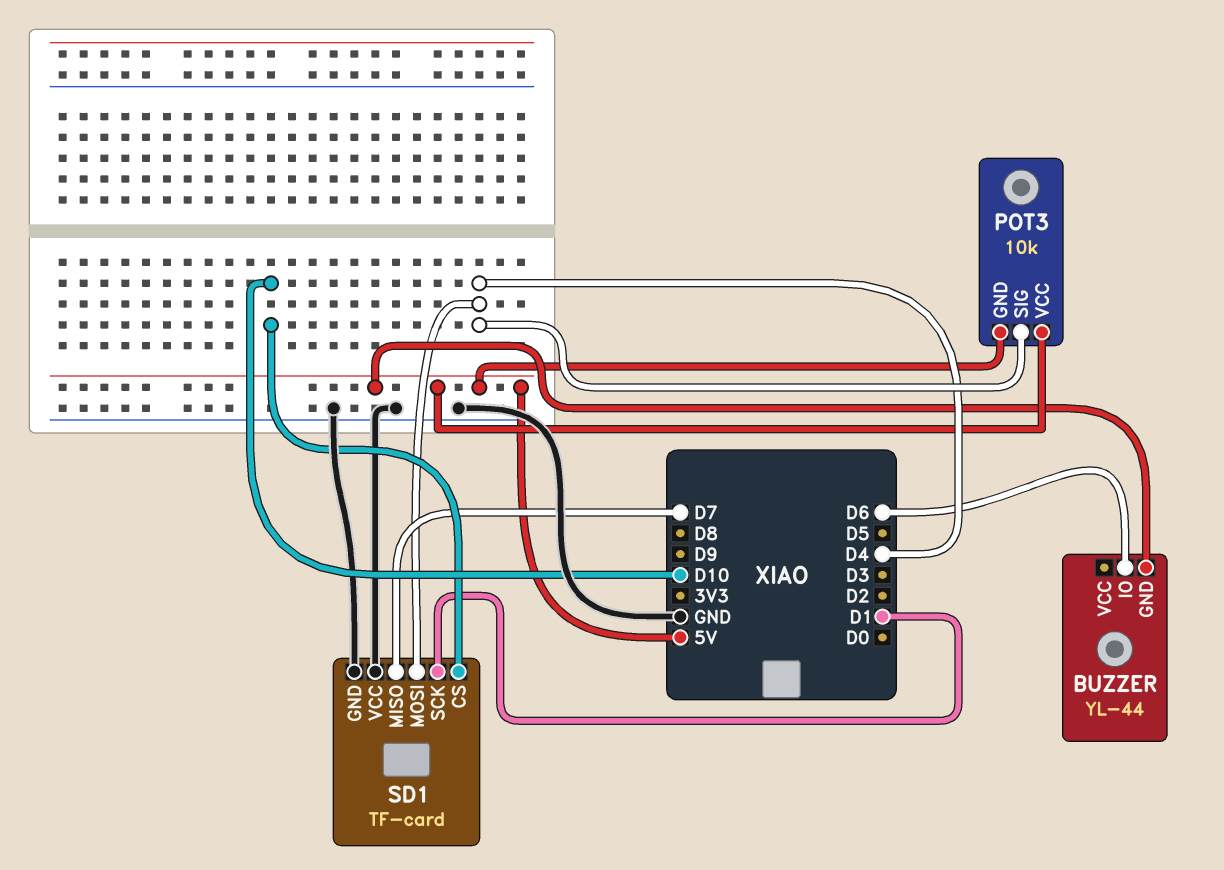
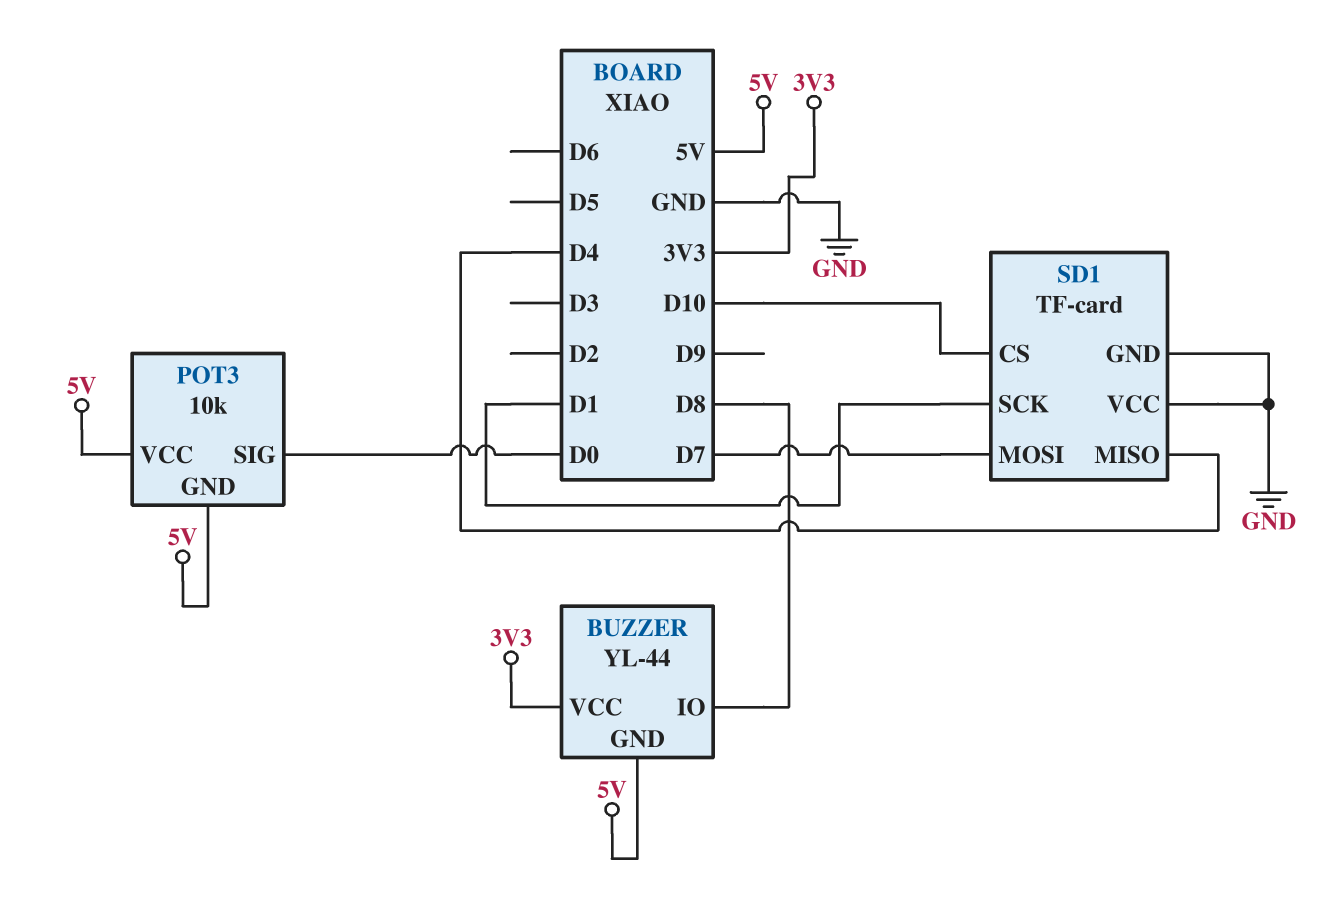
BUZZER pin IO: D6 -> D8
BUZZER pin VCC: none -> 3V3
POT3 pin SIG: D4 -> D0
SD1 pin MISO: D7 -> D4
SD1 pin MOSI: D4 -> D7

